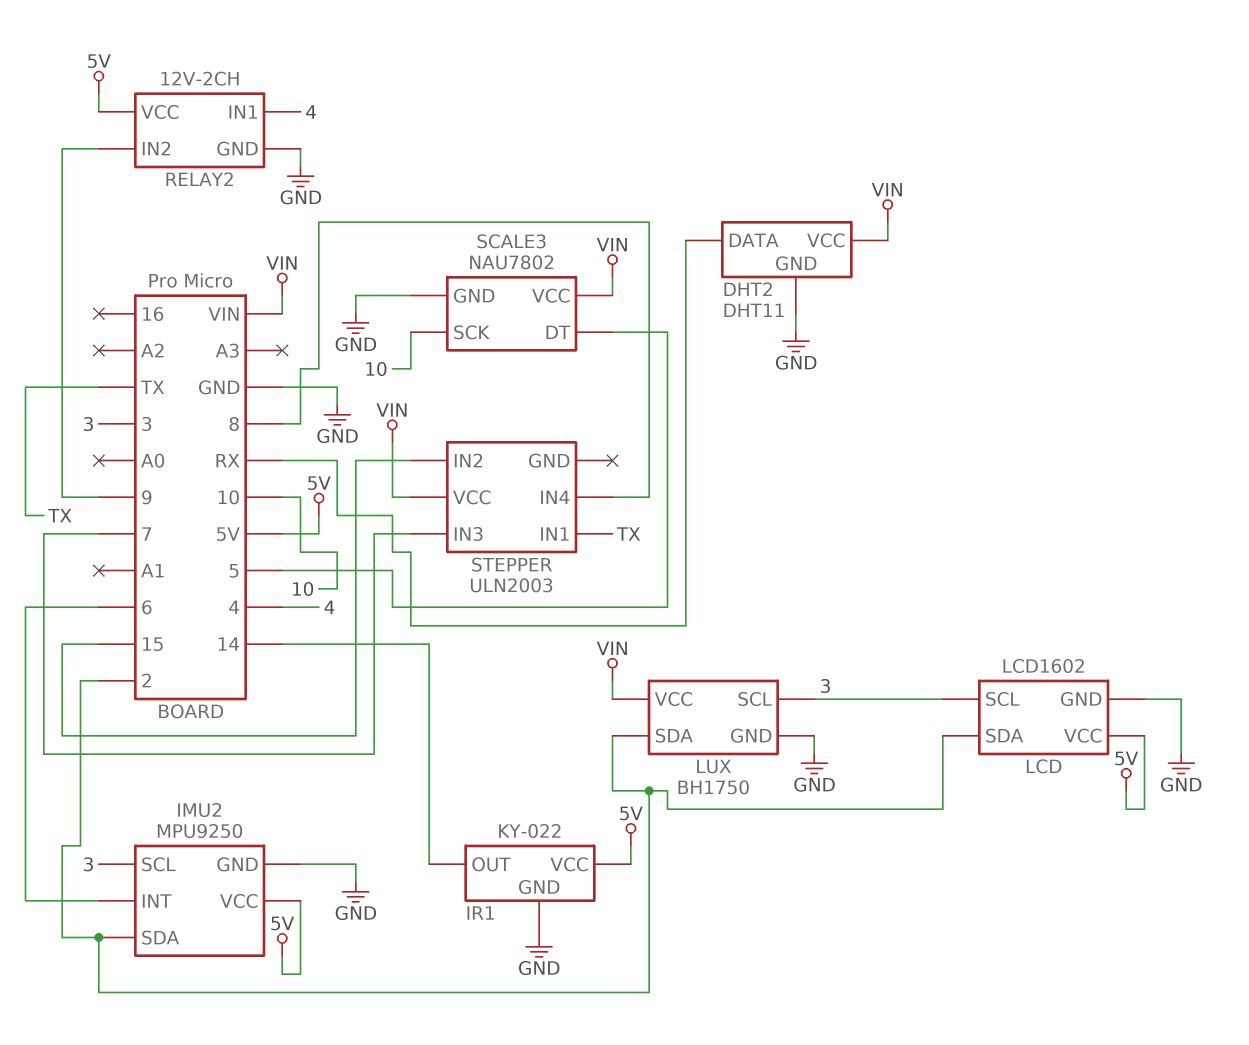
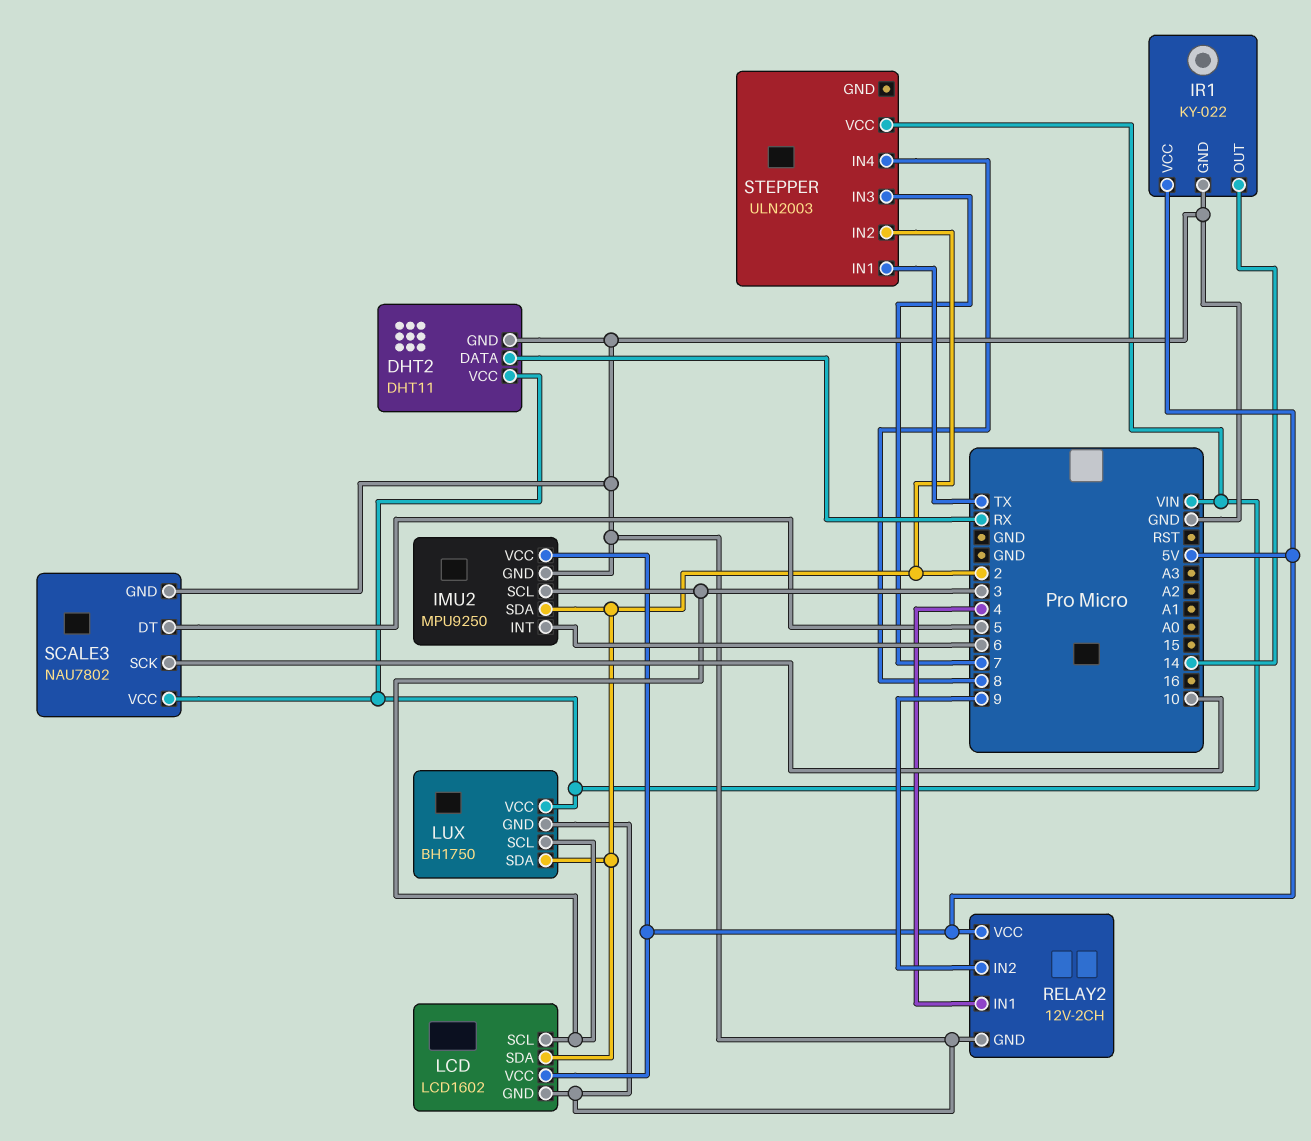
STEPPER pin IN2: 15 -> 2

